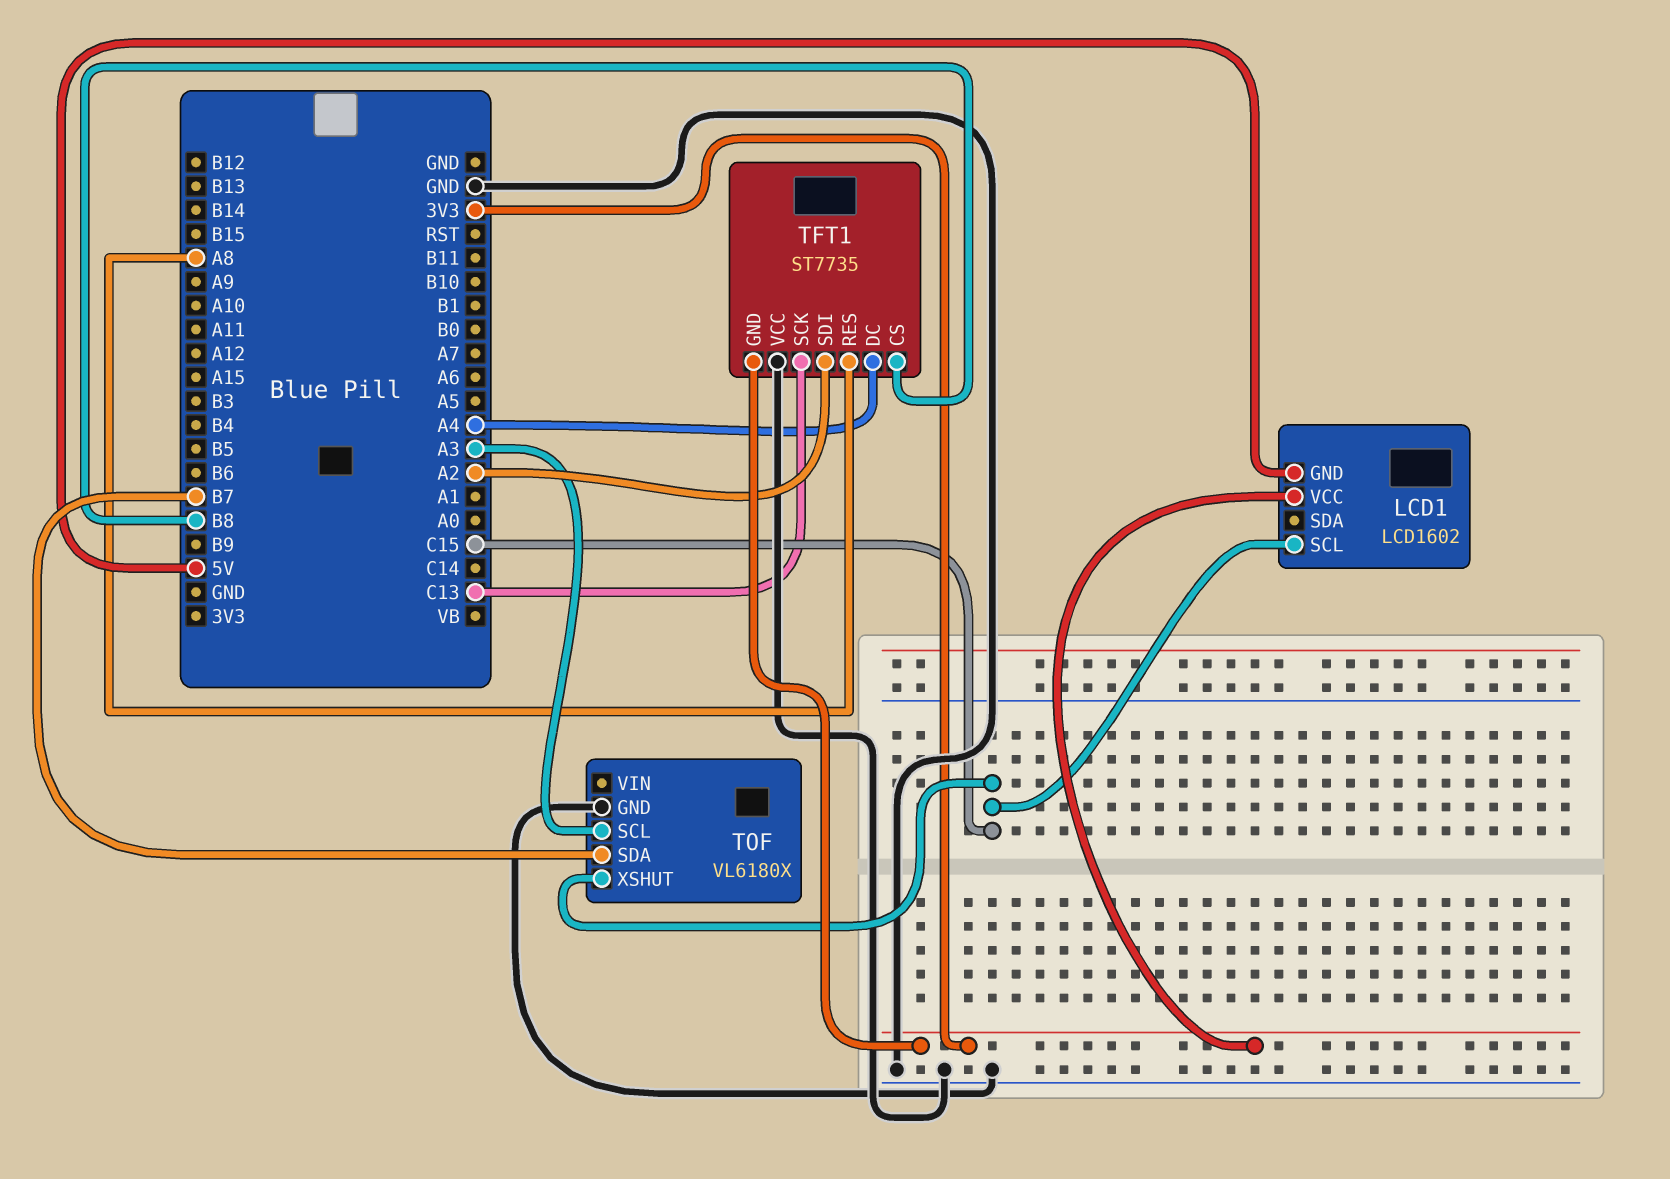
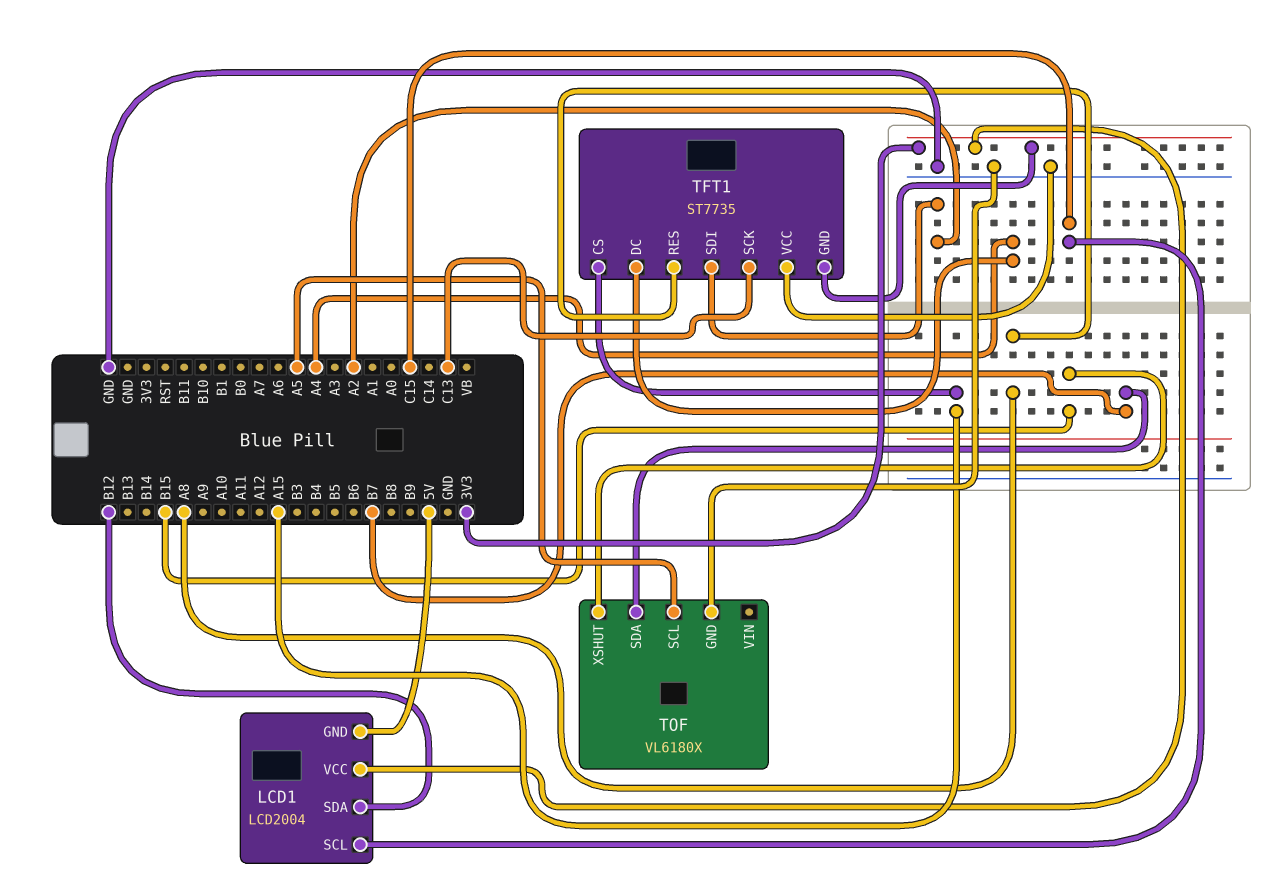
LCD1: LCD1602 -> LCD2004
LCD1 pin SDA: none -> B12
TFT1 pin CS: B8 -> A15
TOF pin SCL: A3 -> A5
TOF pin XSHUT: C15 -> B15

